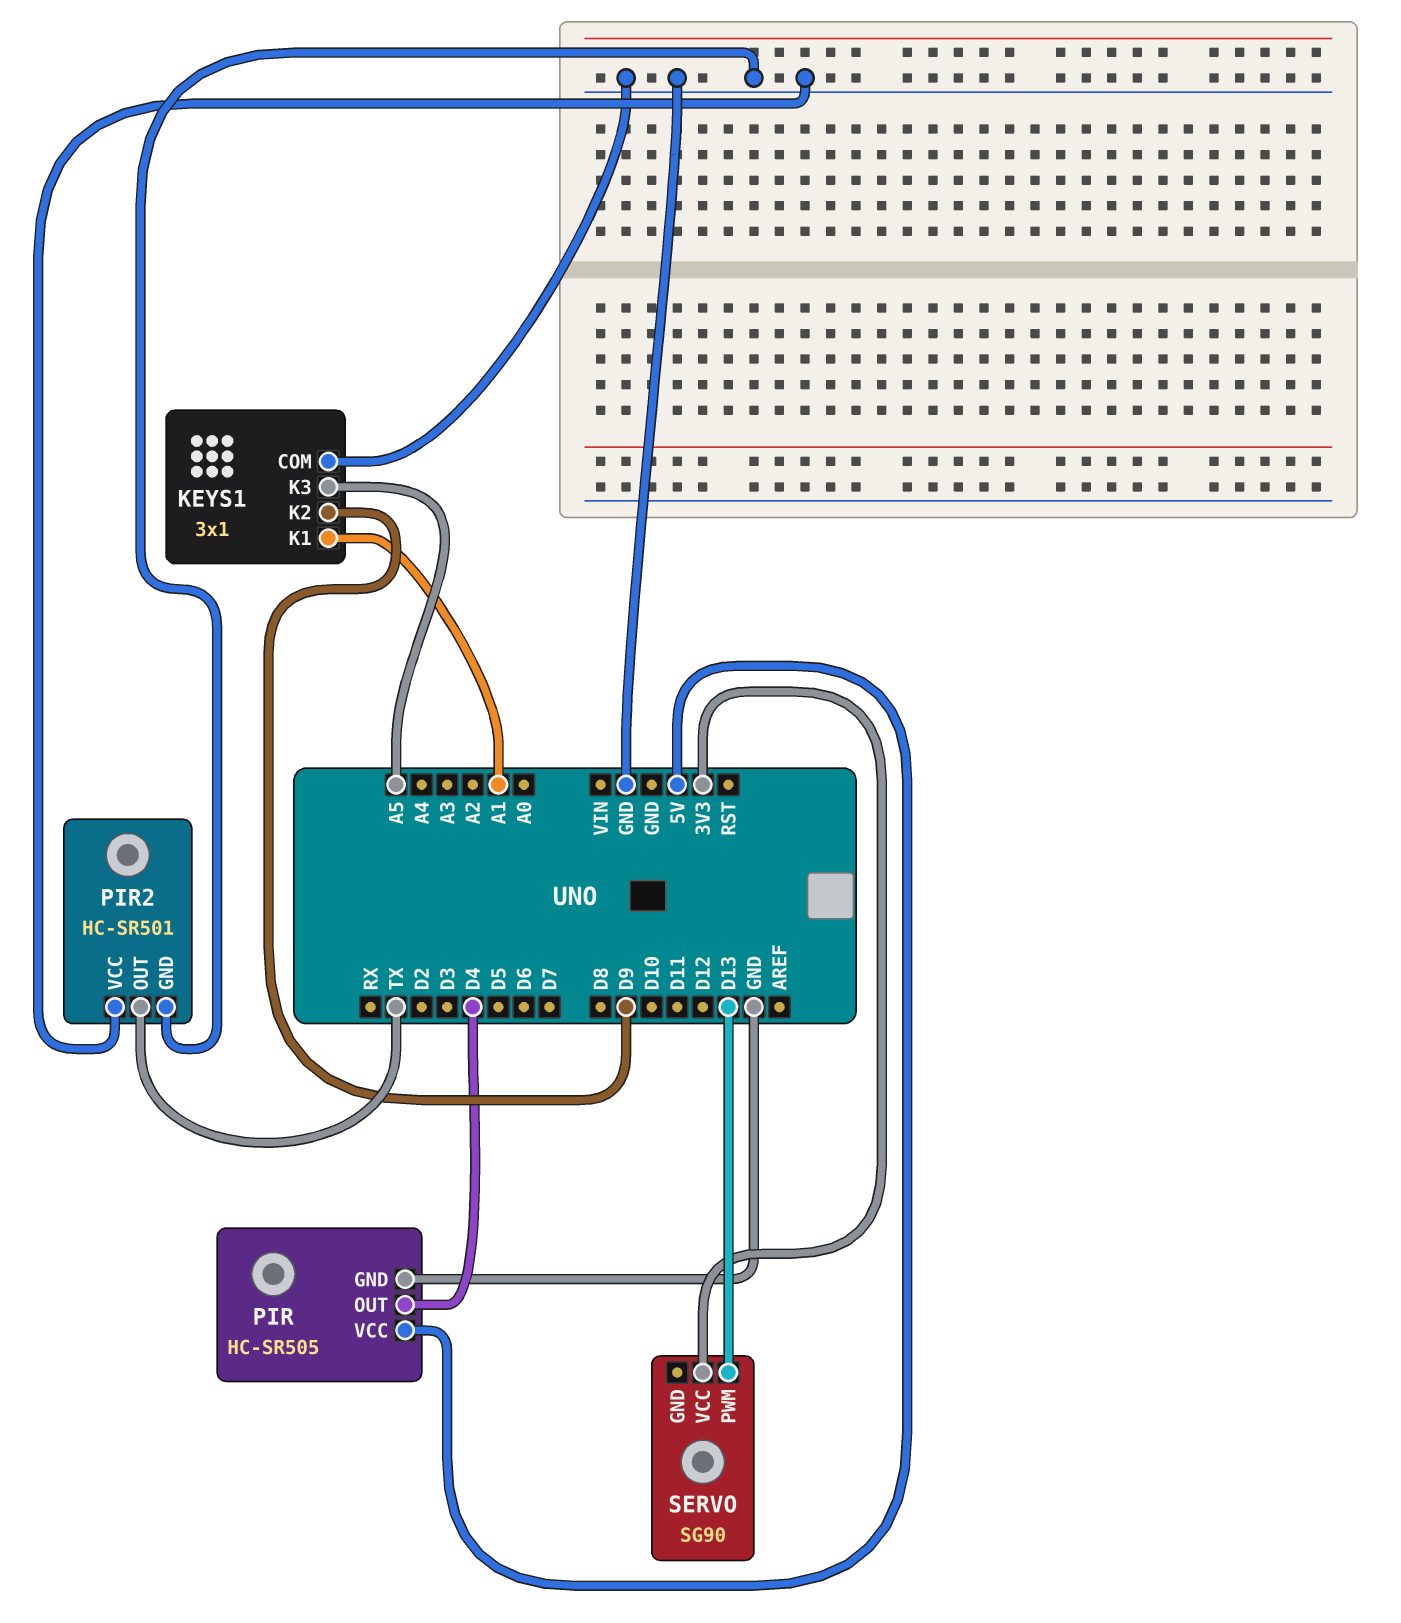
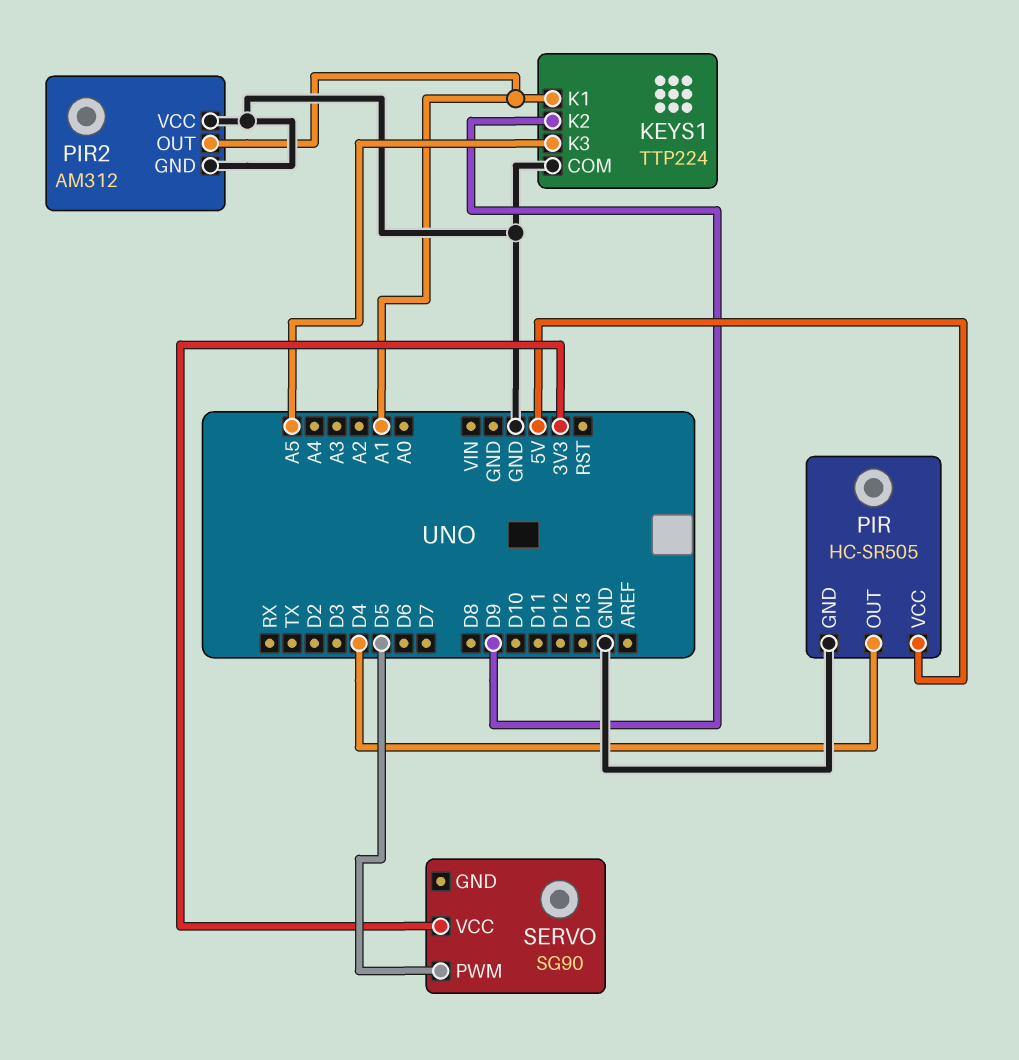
KEYS1: 3x1 -> TTP224
PIR2: HC-SR501 -> AM312
PIR2 pin OUT: TX -> A1
SERVO pin PWM: D13 -> D5

